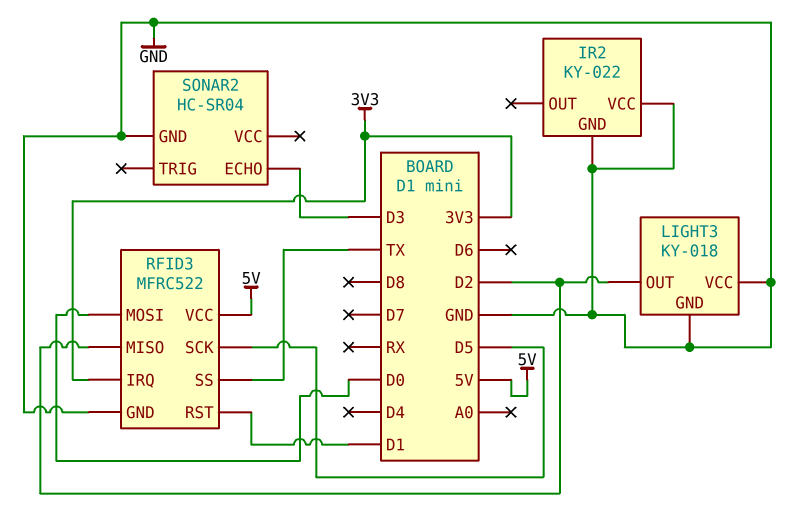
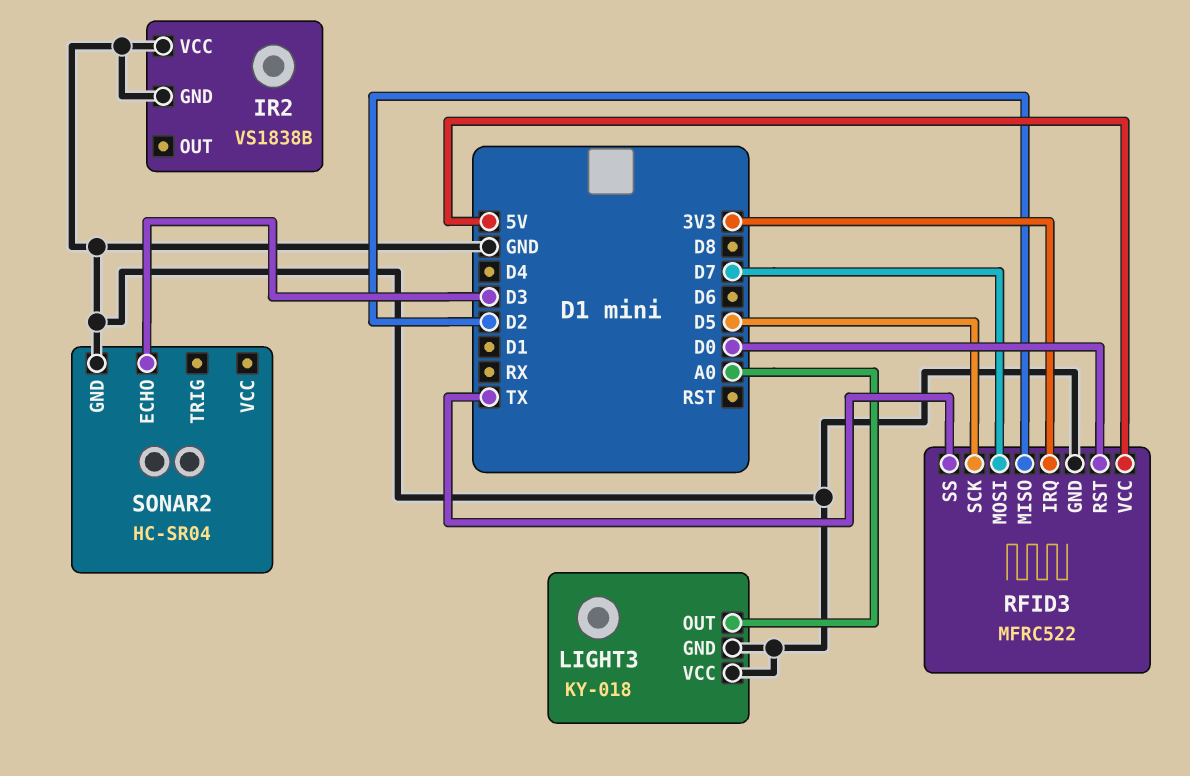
IR2: KY-022 -> VS1838B
LIGHT3 pin OUT: D2 -> A0
RFID3 pin MOSI: D0 -> D7
RFID3 pin RST: D1 -> D0

